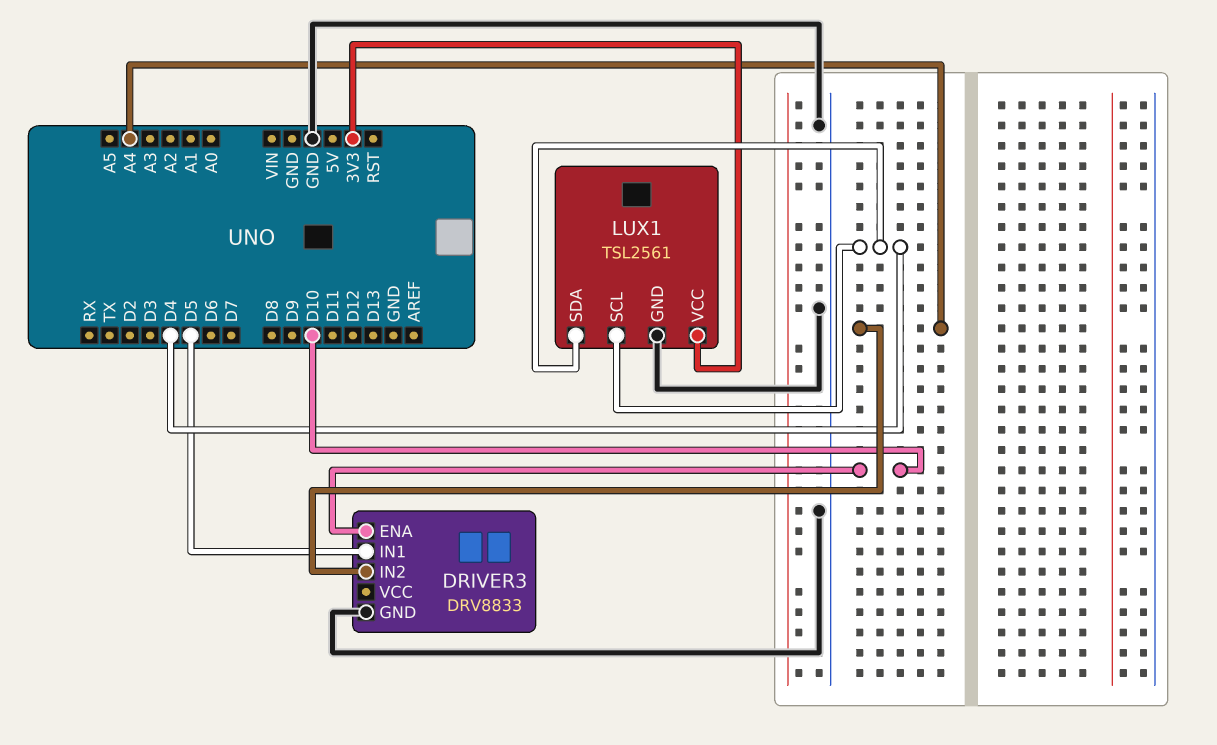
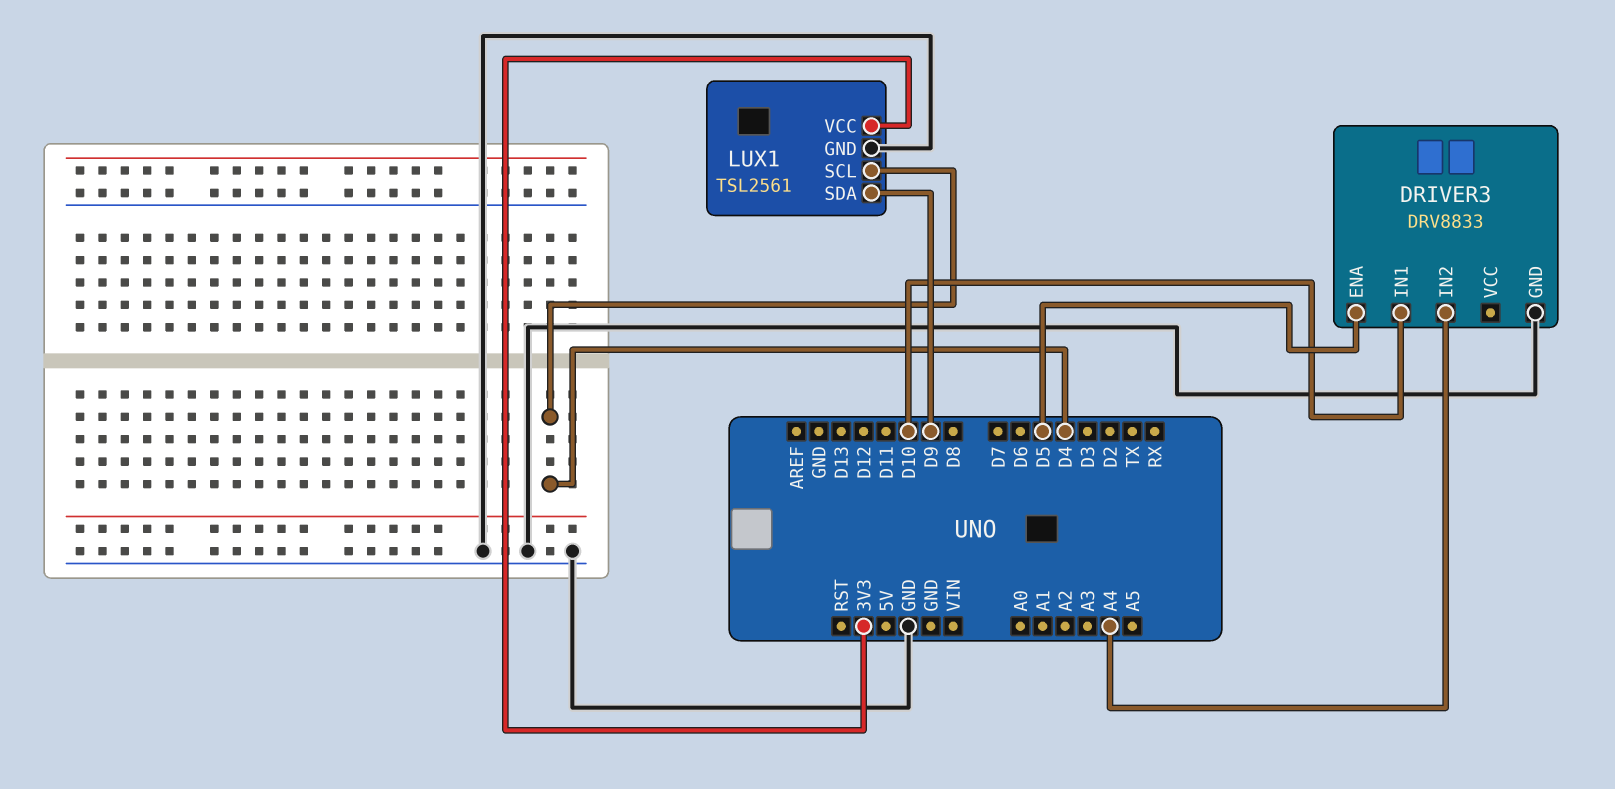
DRIVER3 pin ENA: D10 -> D5
DRIVER3 pin IN1: D5 -> D10
LUX1 pin SDA: D4 -> D9

